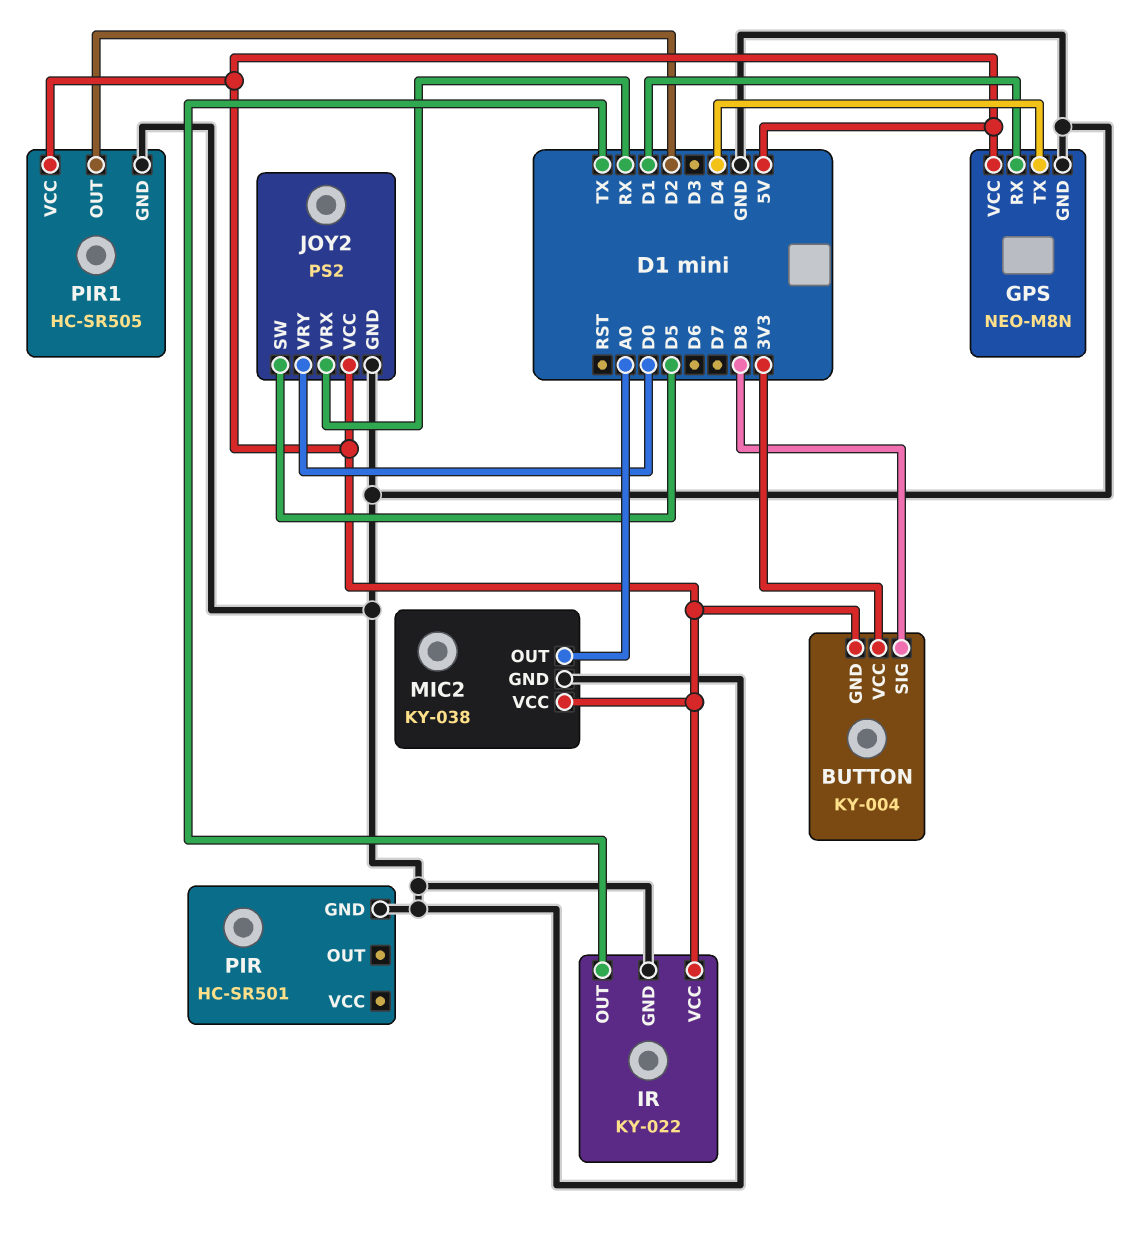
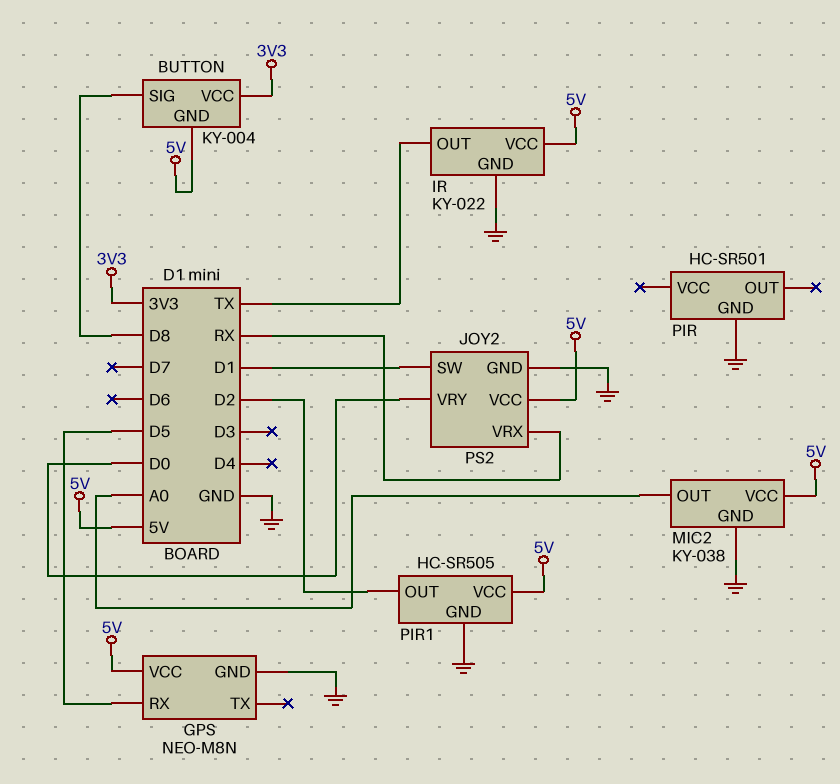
GPS pin RX: D1 -> D5
GPS pin TX: D4 -> none
JOY2 pin SW: D5 -> D1

